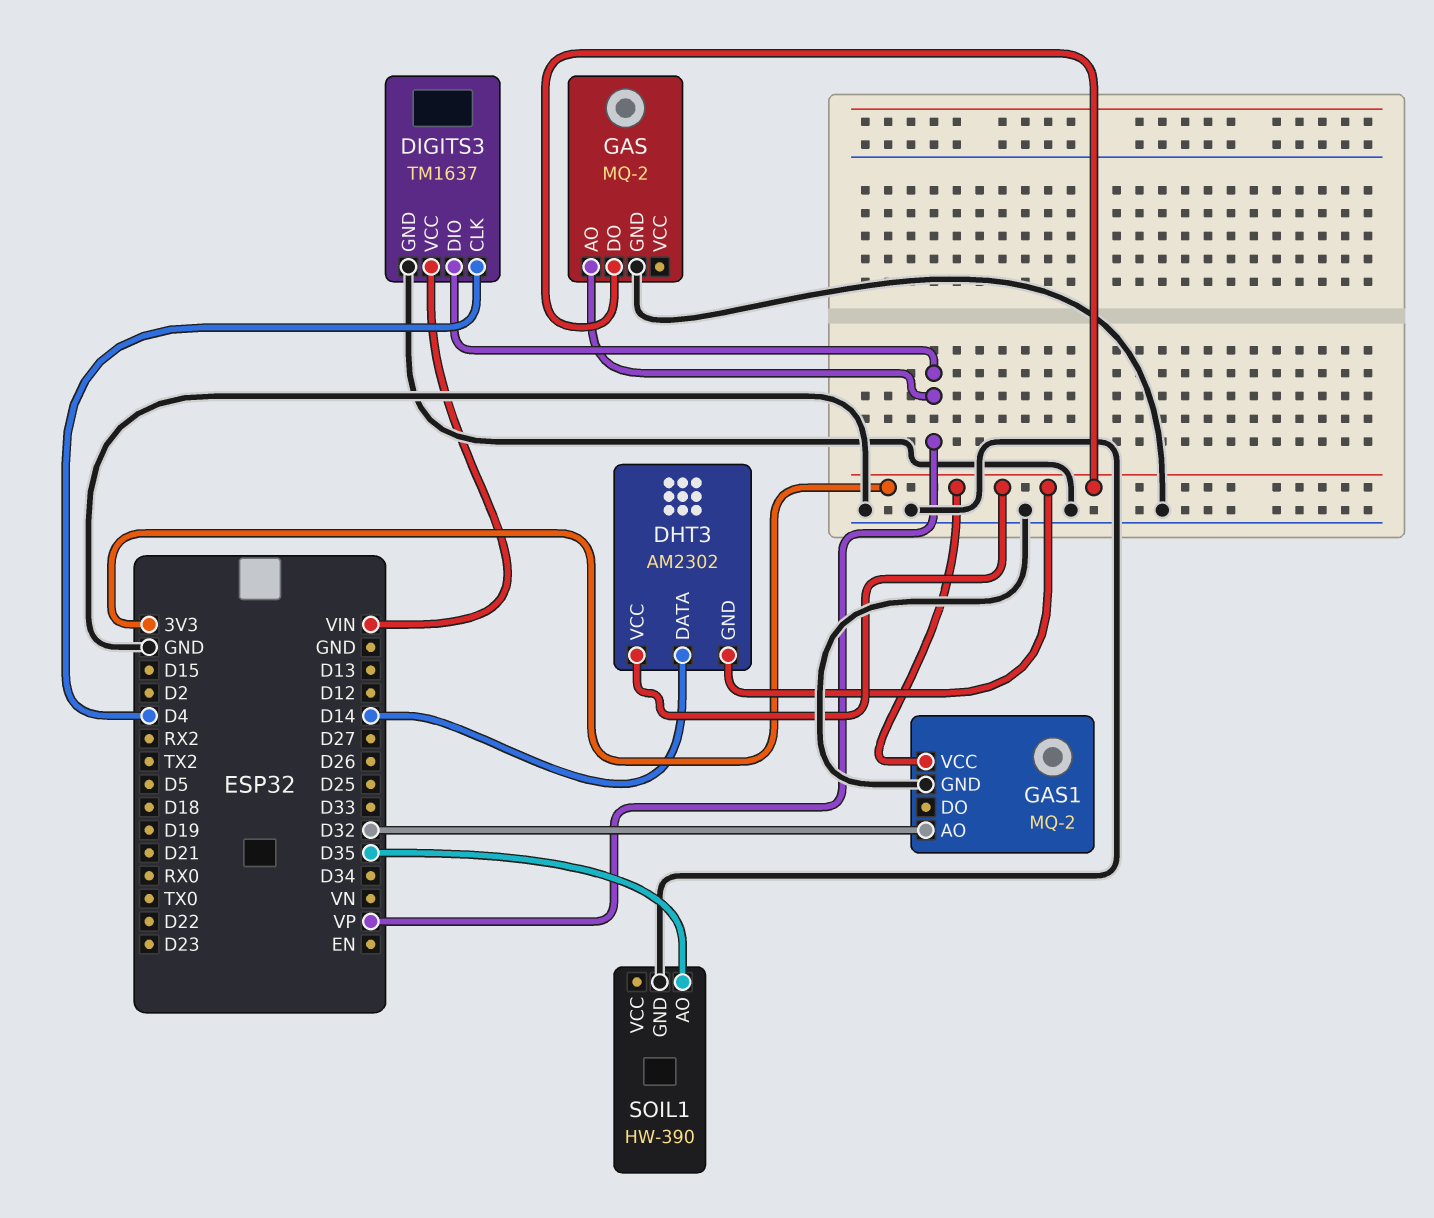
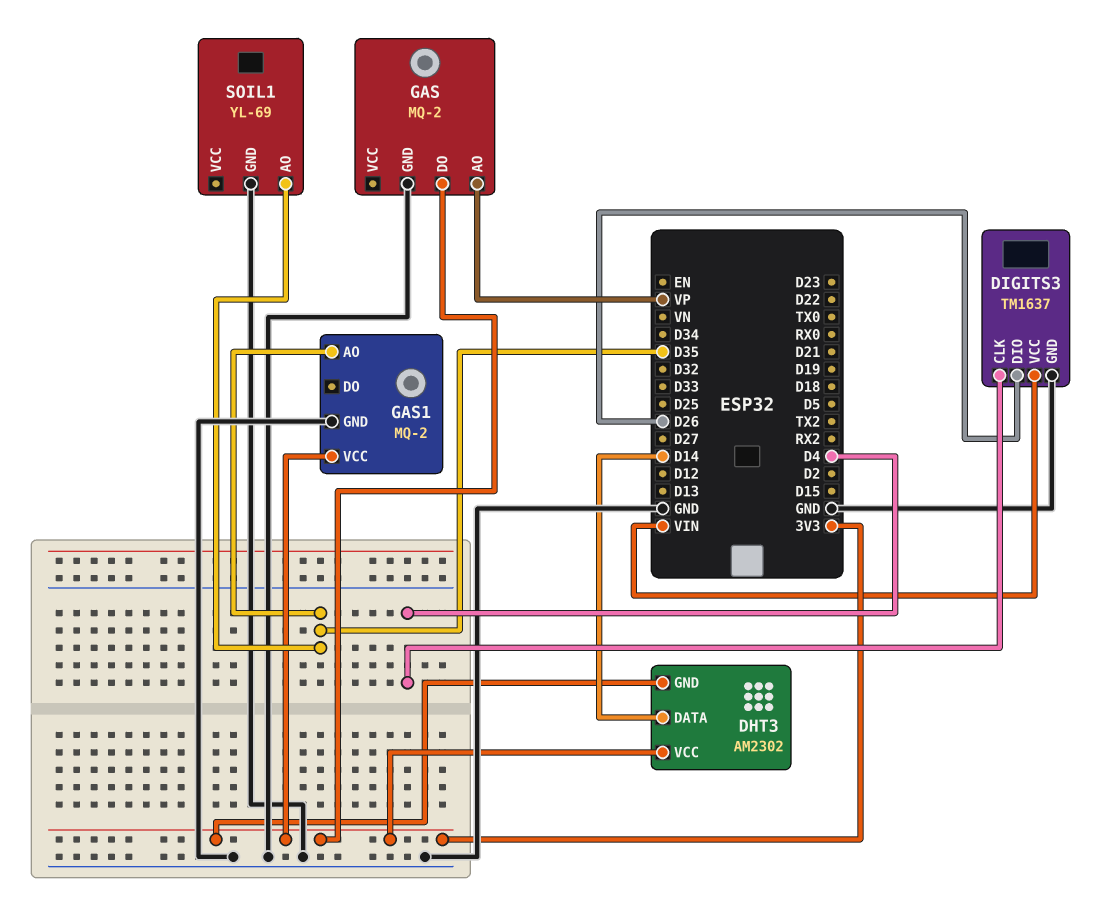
DIGITS3 pin DIO: VP -> D26
GAS1 pin AO: D32 -> D35
SOIL1: HW-390 -> YL-69

